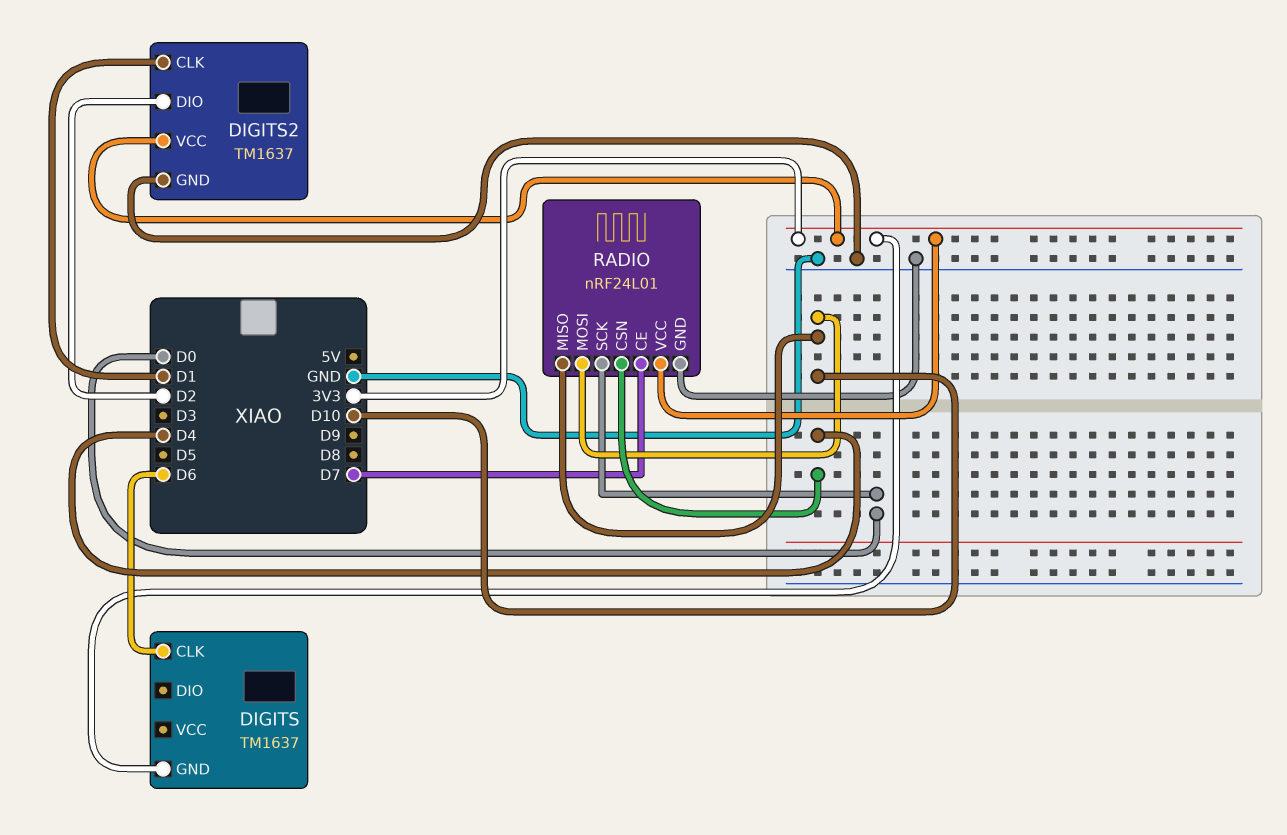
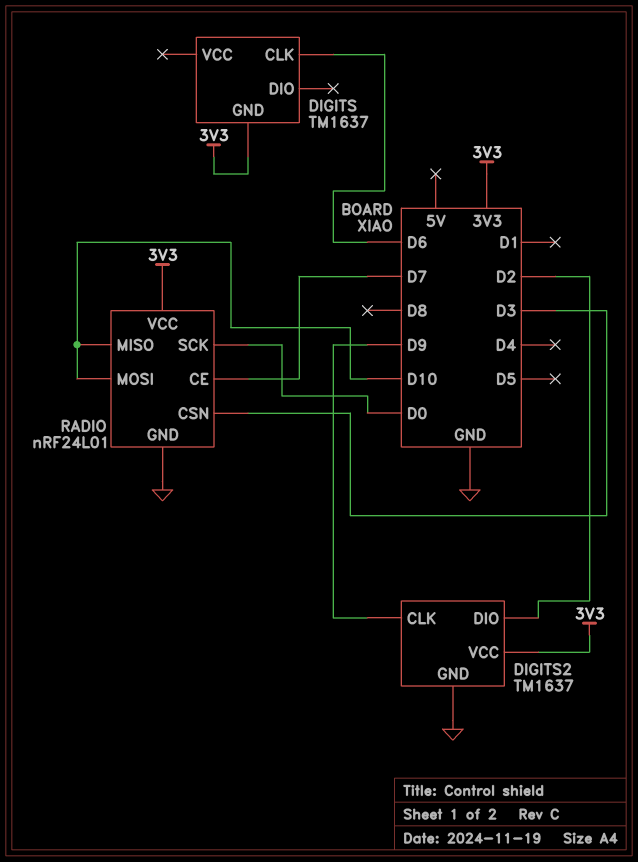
DIGITS2 pin CLK: D1 -> D9
RADIO pin CSN: D4 -> D3

